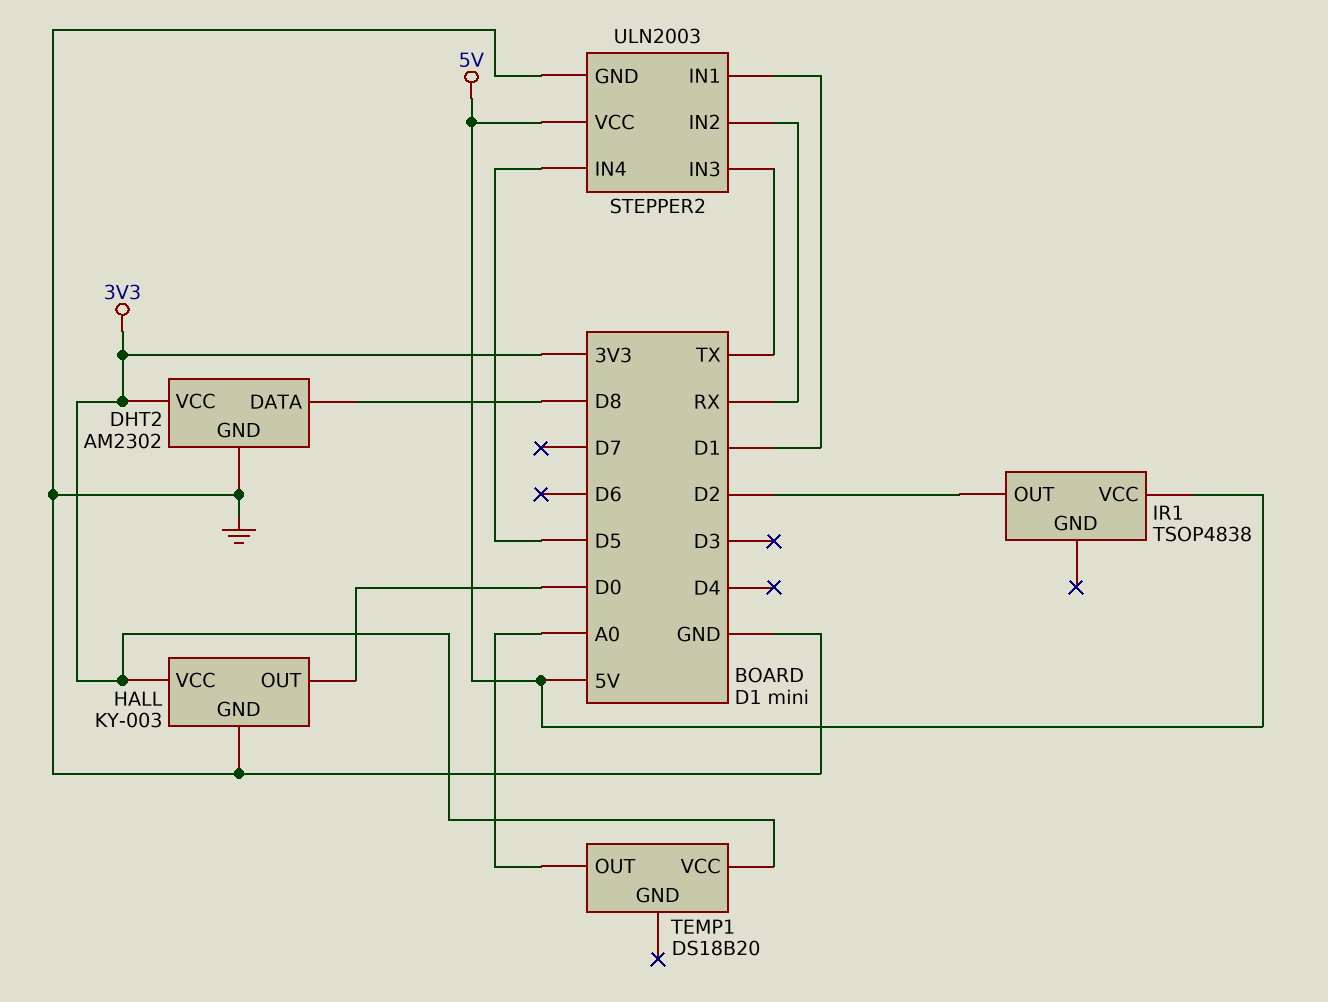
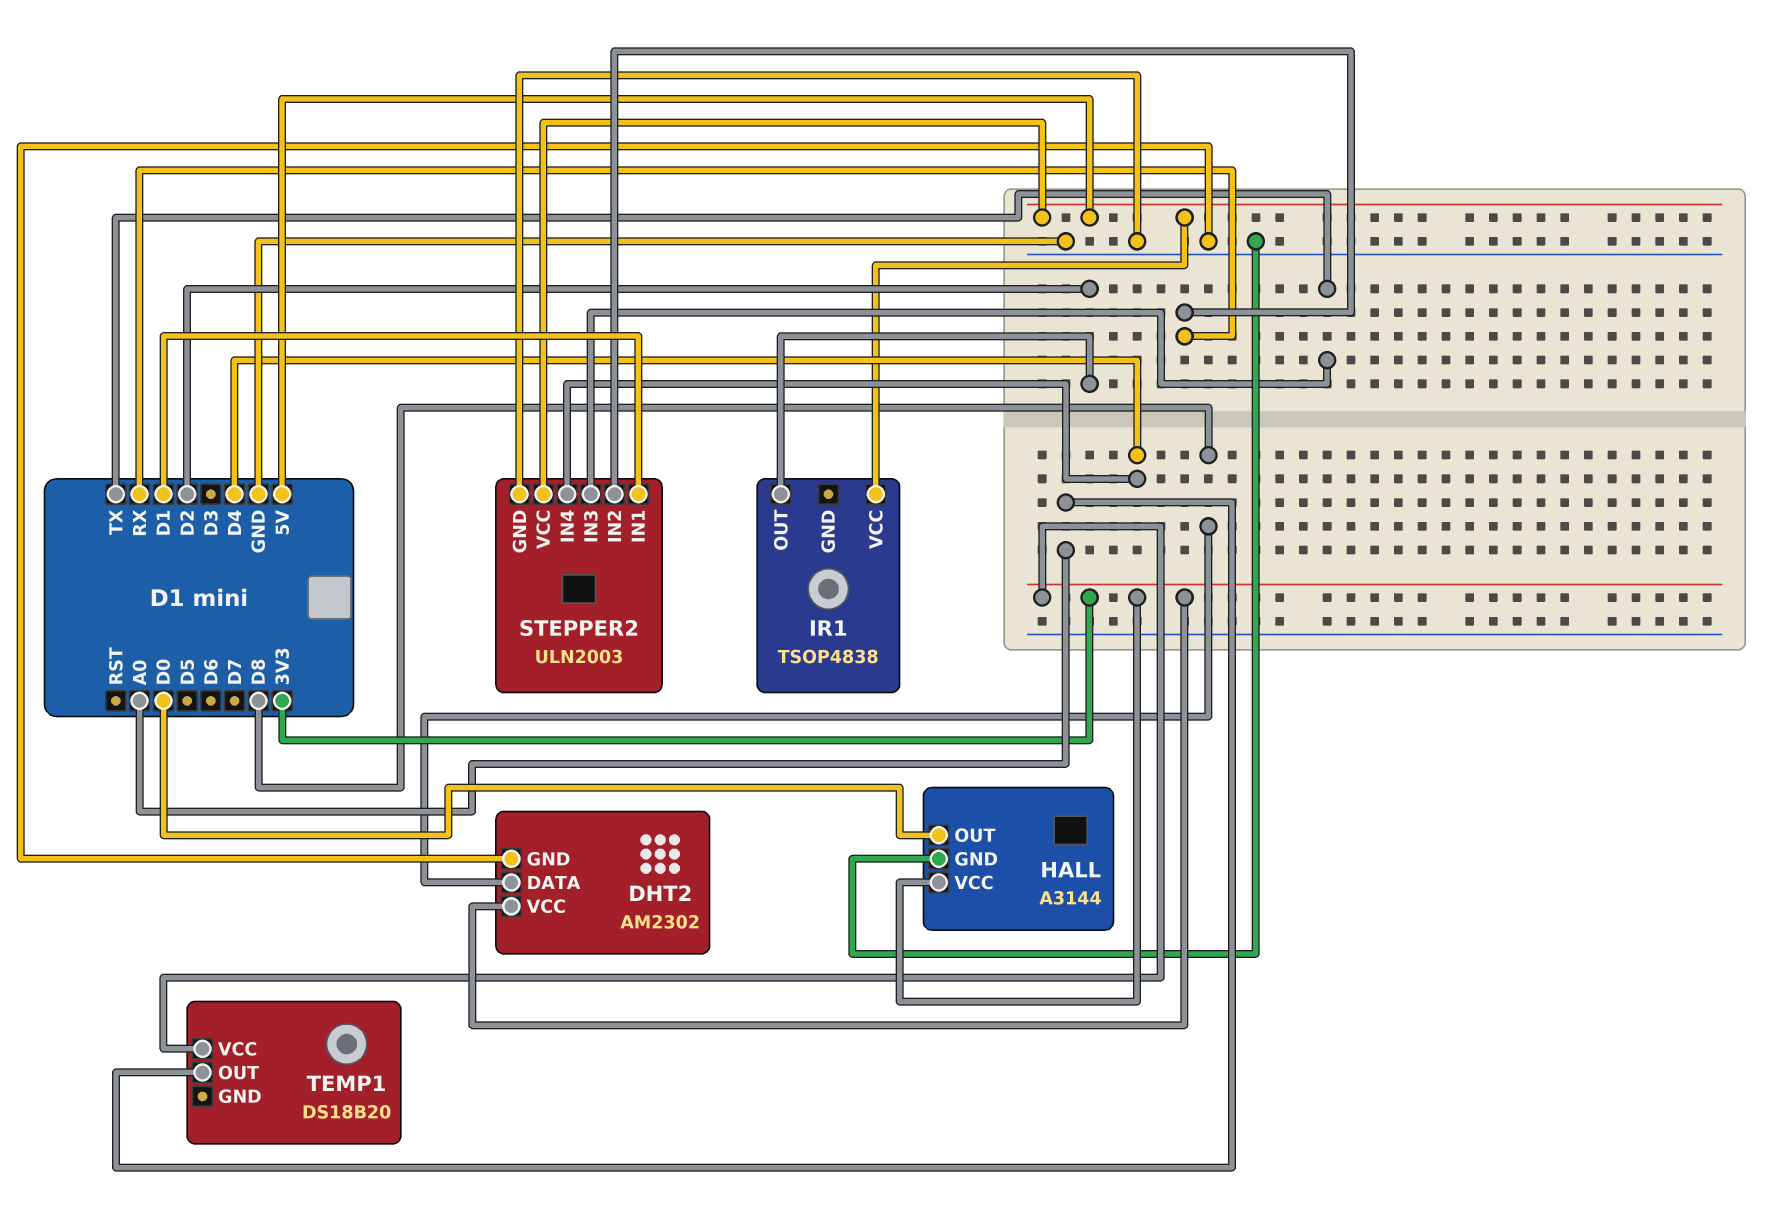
HALL: KY-003 -> A3144
STEPPER2 pin IN4: D5 -> D4

